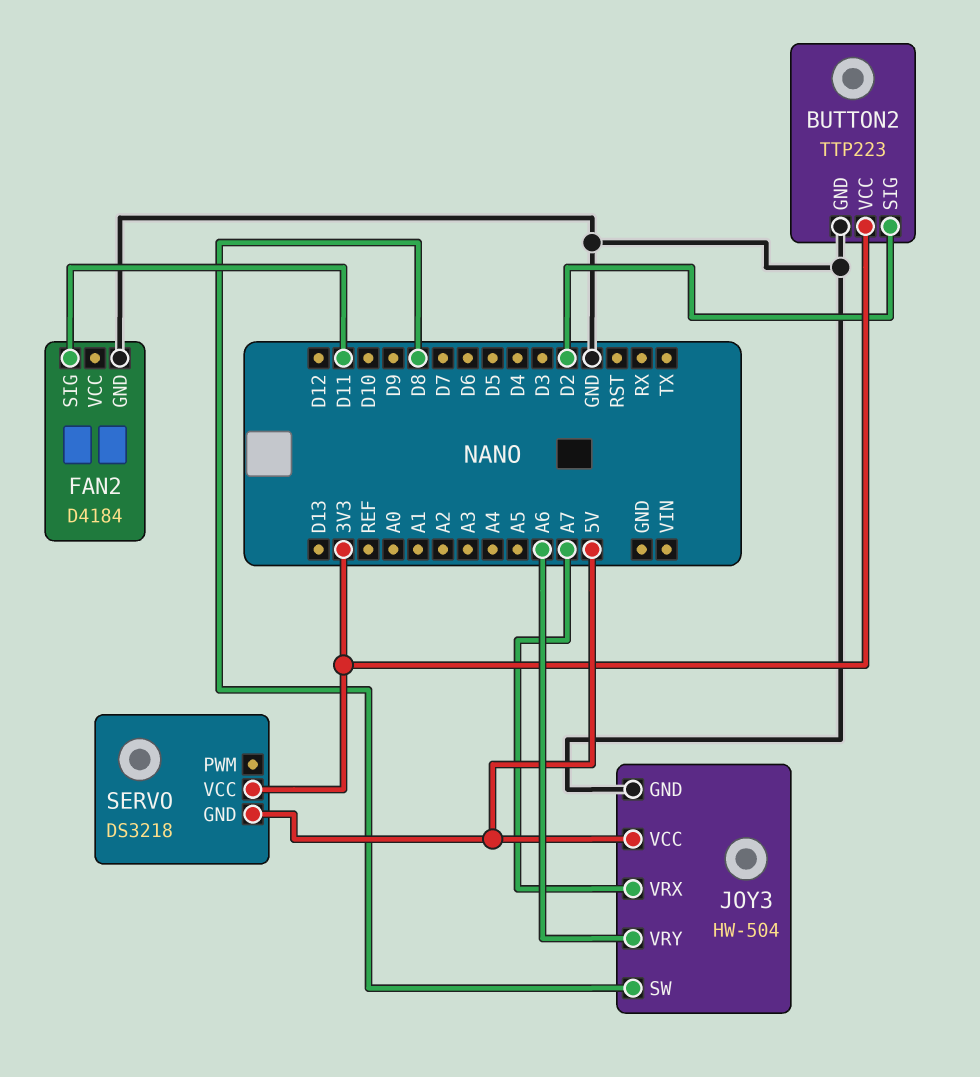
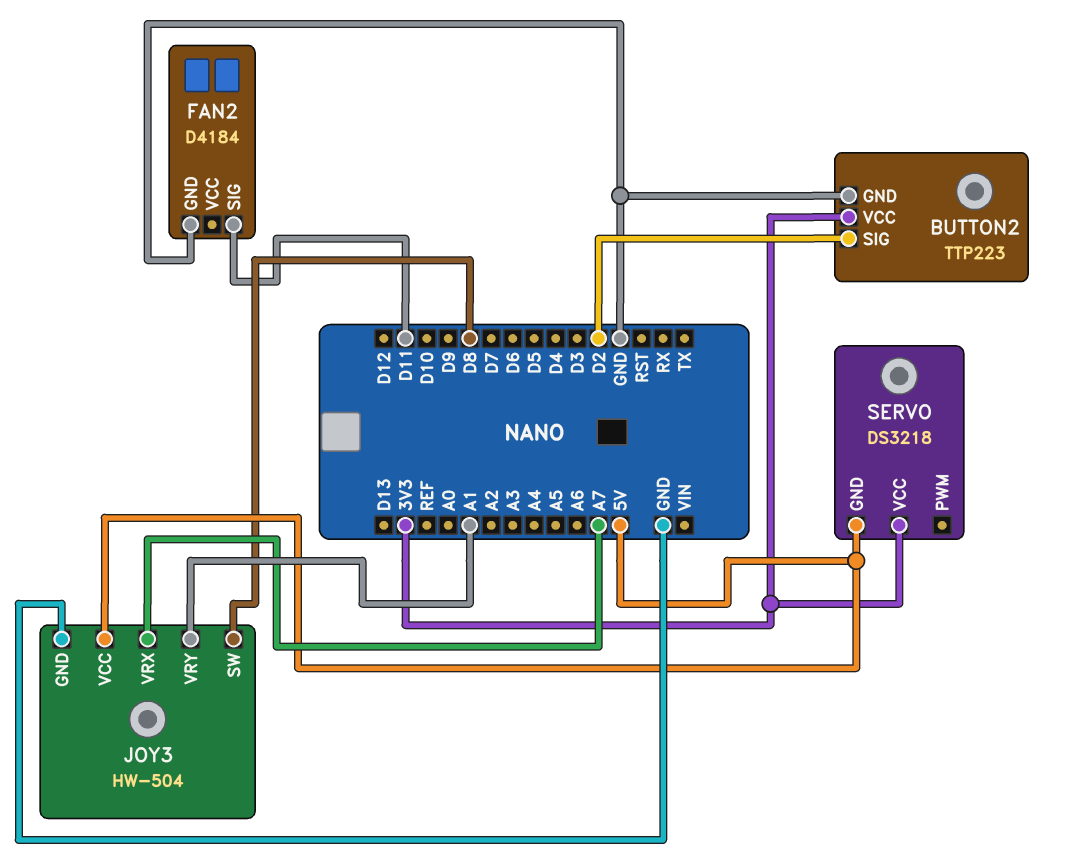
JOY3 pin VRY: A6 -> A1

